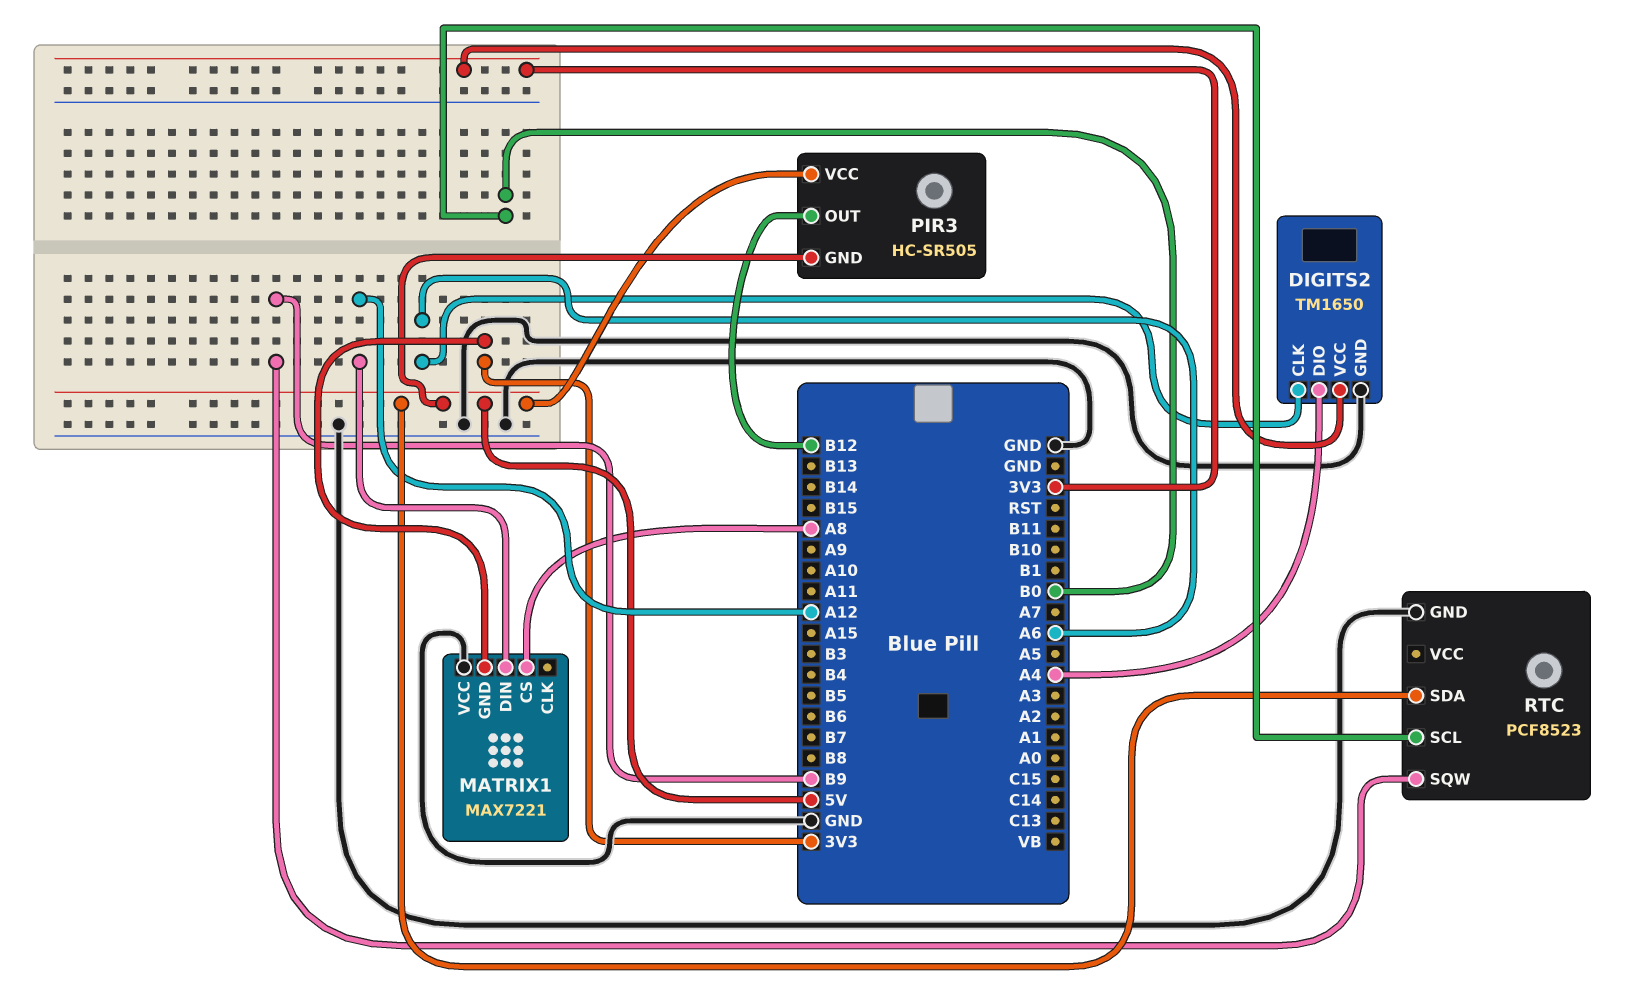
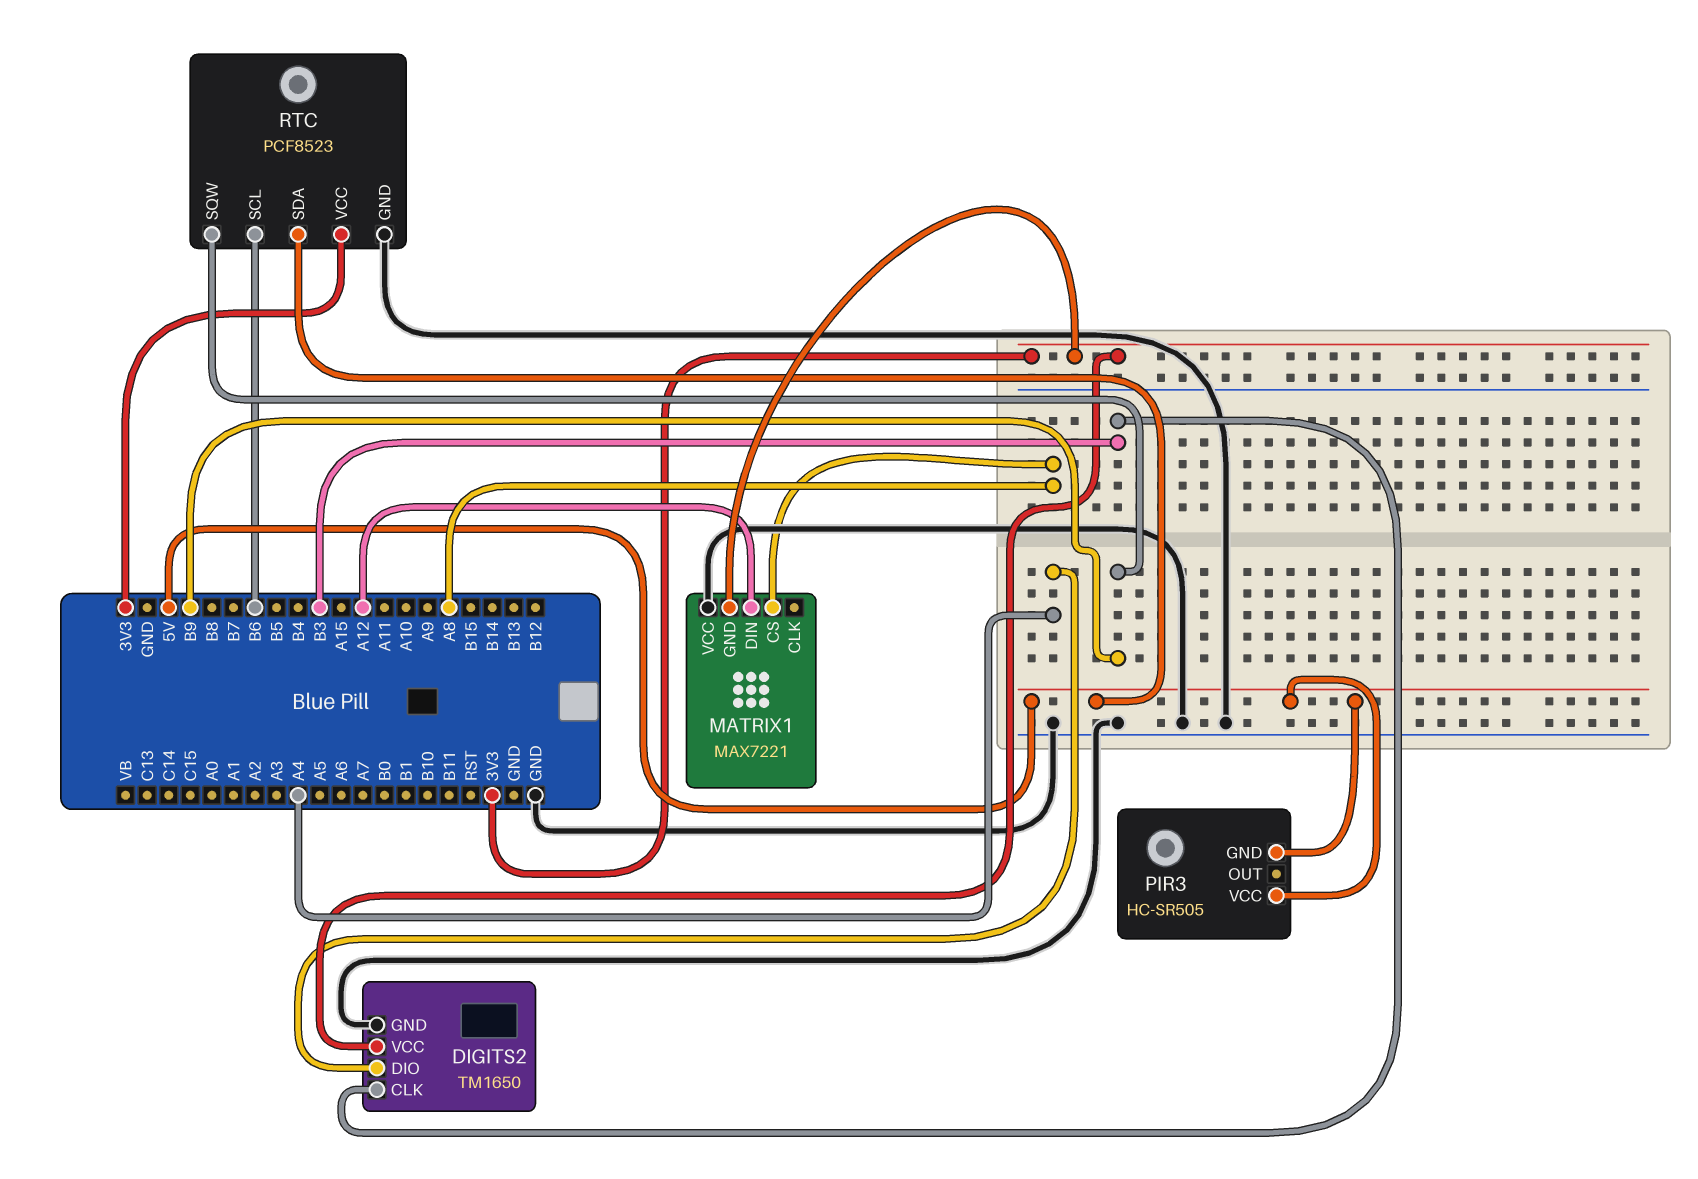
DIGITS2 pin CLK: A6 -> B3
PIR3 pin OUT: B12 -> none
RTC pin SCL: B0 -> B6
RTC pin VCC: none -> 3V3

